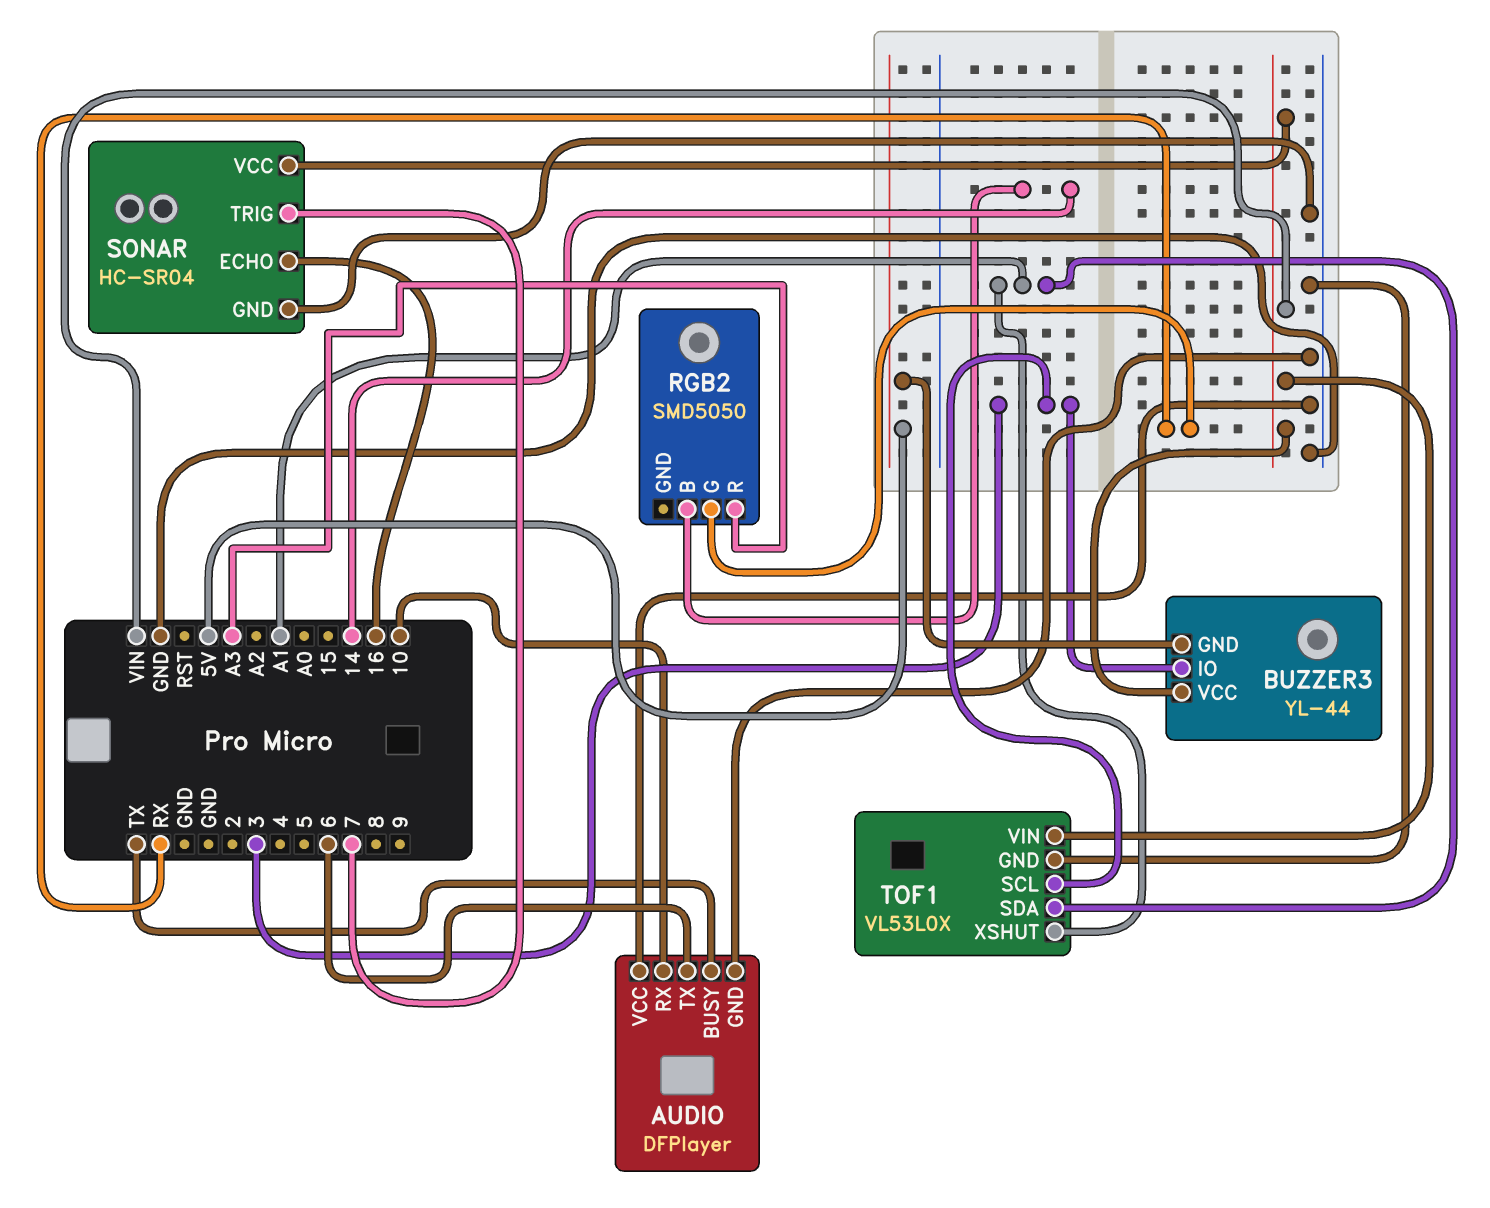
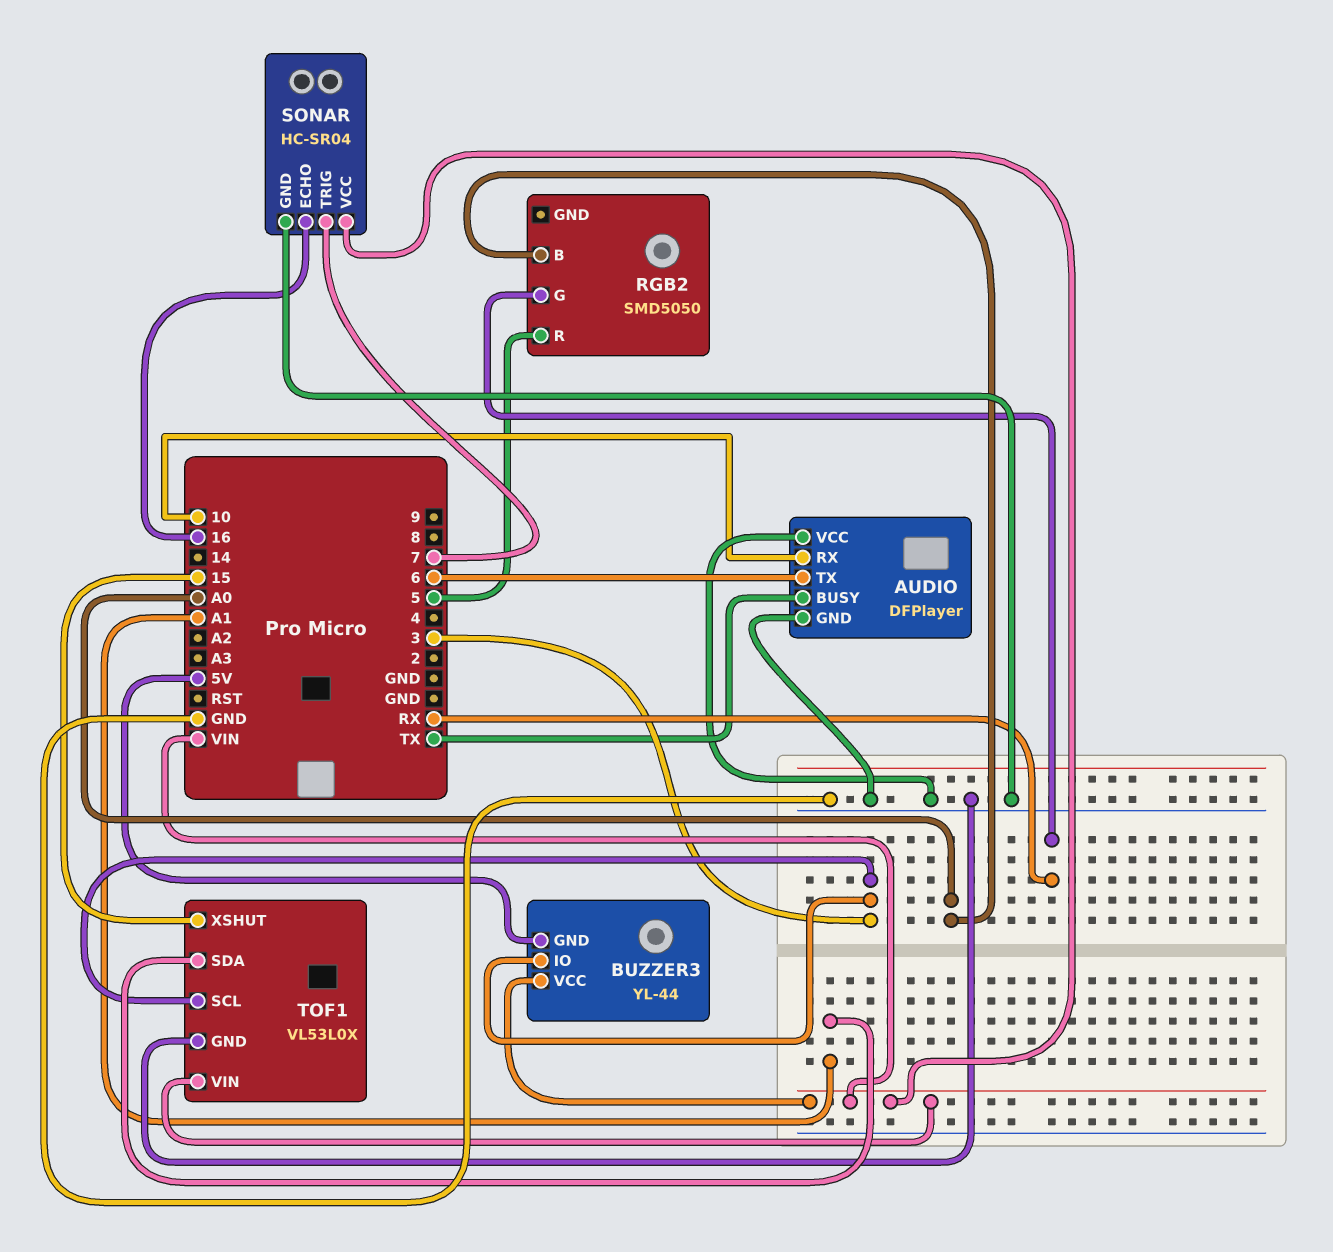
RGB2 pin B: 14 -> A0
RGB2 pin R: A3 -> 5
TOF1 pin XSHUT: A1 -> 15

